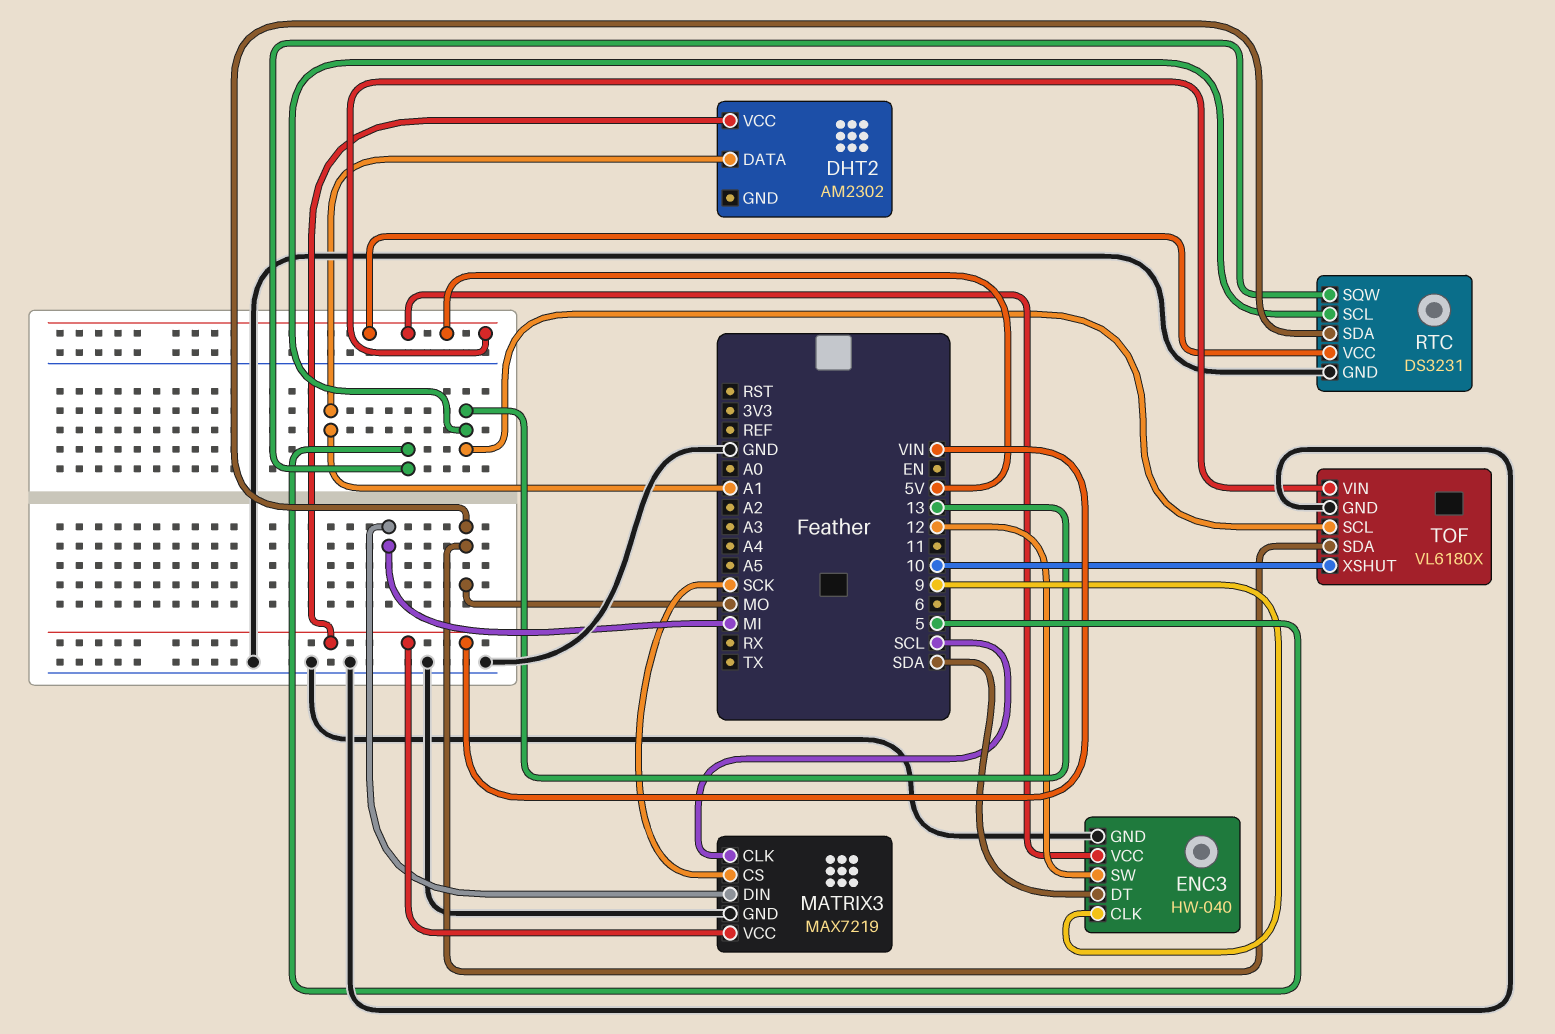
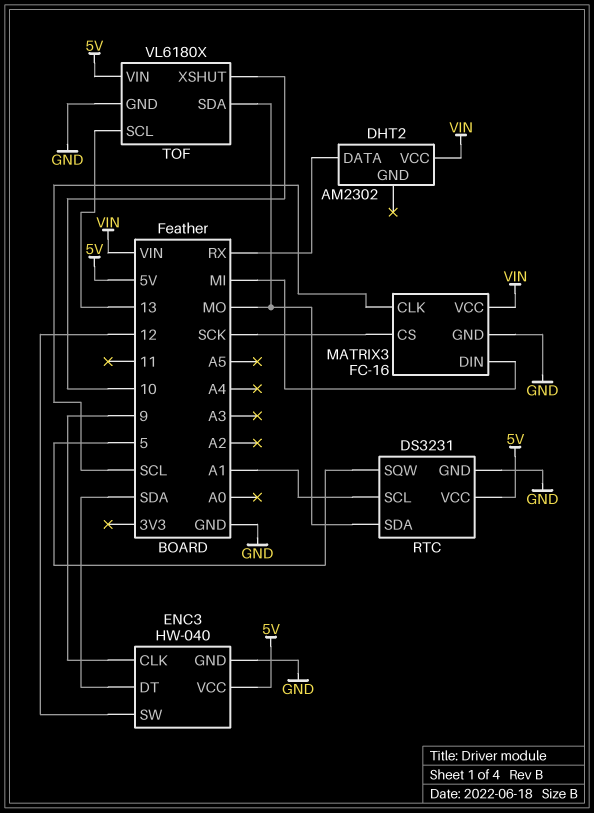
DHT2 pin DATA: A1 -> RX
MATRIX3: MAX7219 -> FC-16
RTC pin SCL: 13 -> A1

